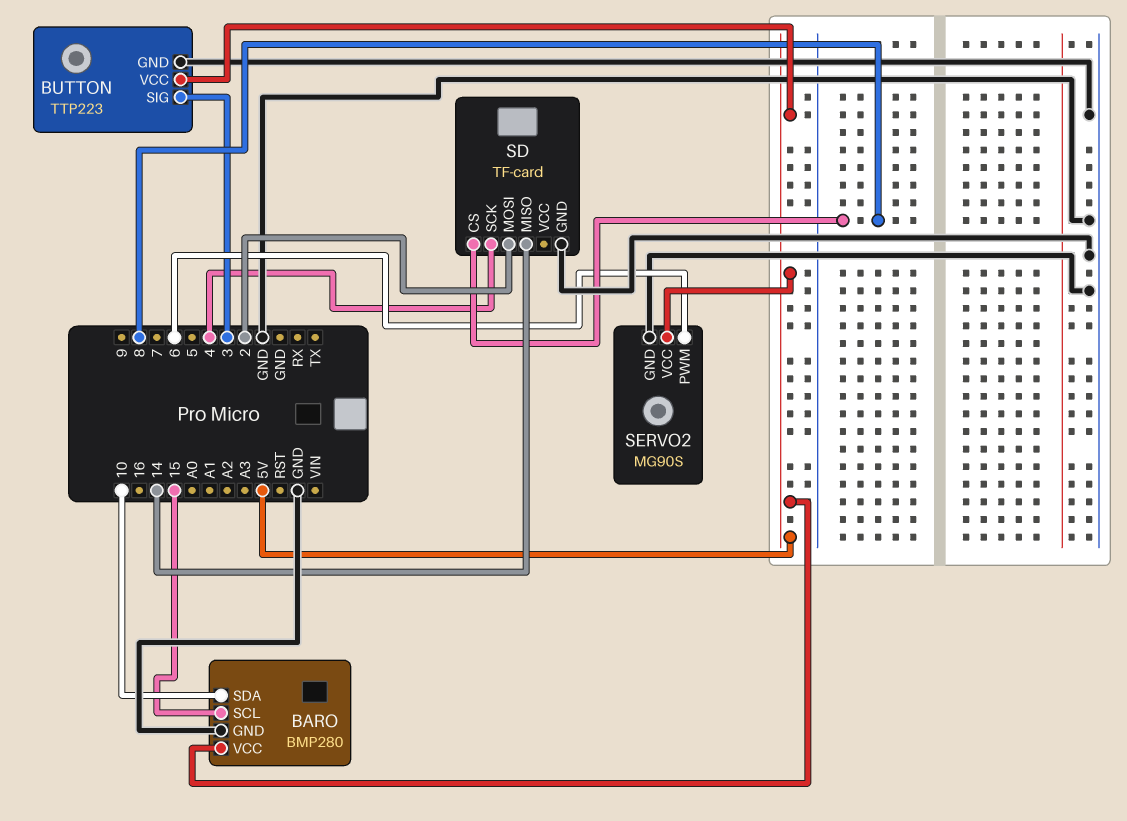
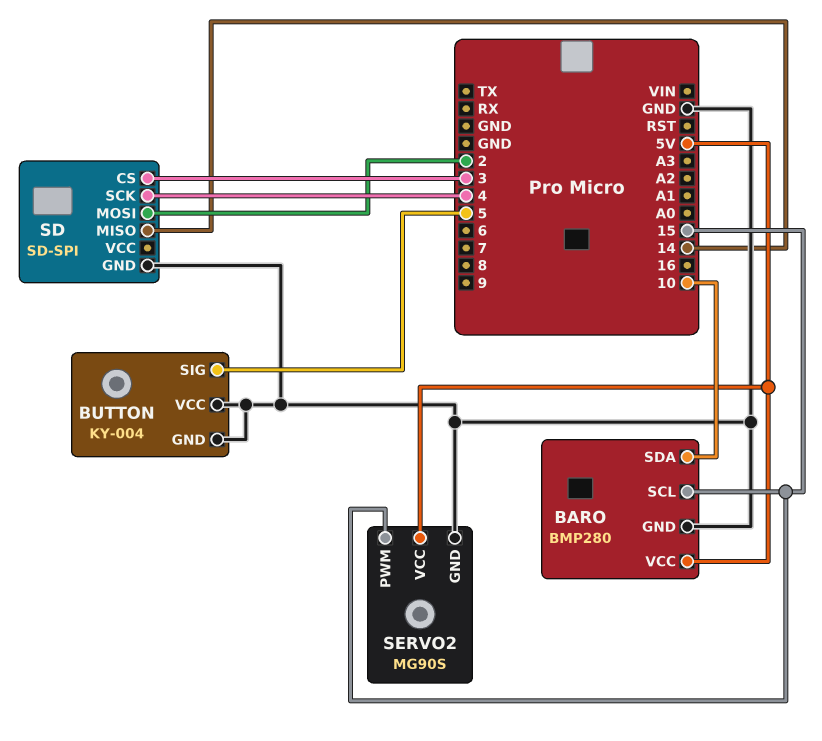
BUTTON: TTP223 -> KY-004
BUTTON pin SIG: 3 -> 5
BUTTON pin VCC: 5V -> GND
SD: TF-card -> SD-SPI
SD pin CS: 8 -> 3
SERVO2 pin PWM: 6 -> 15

